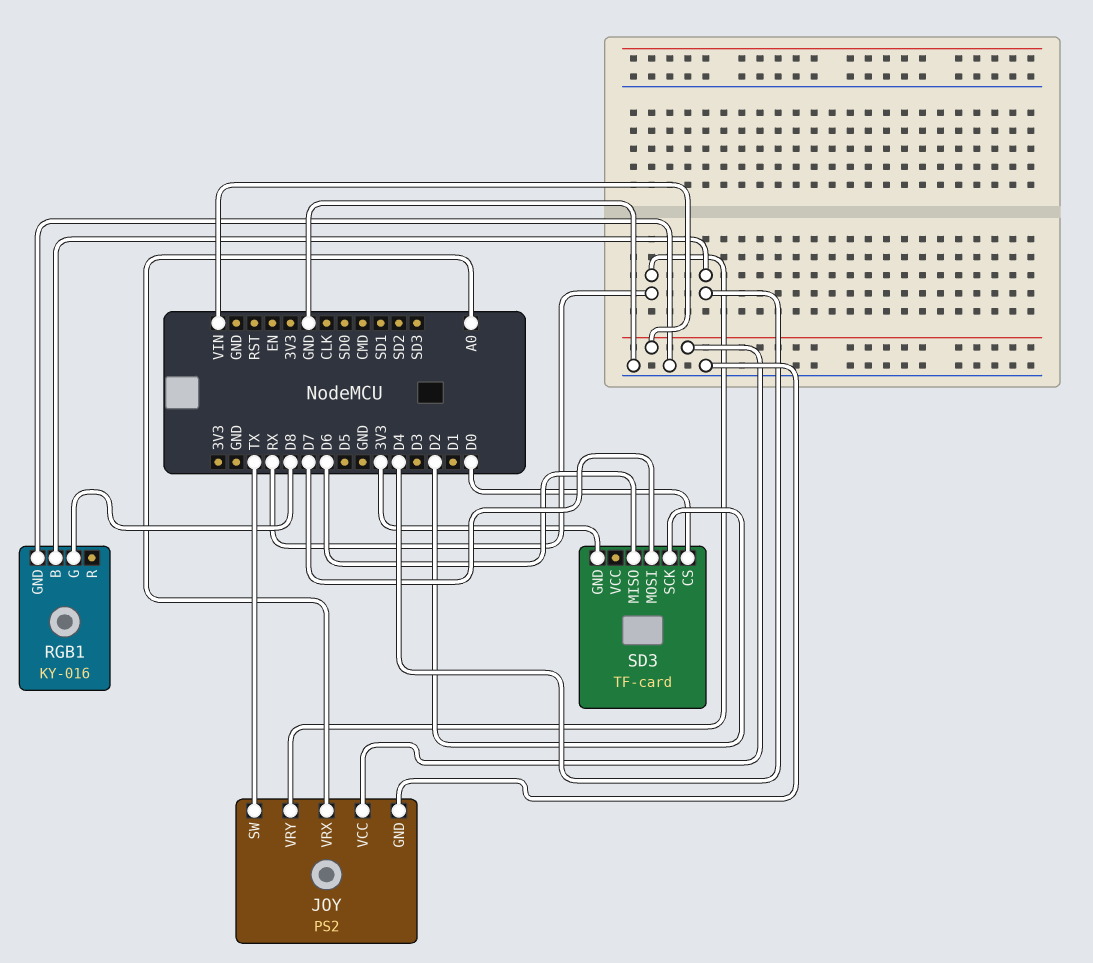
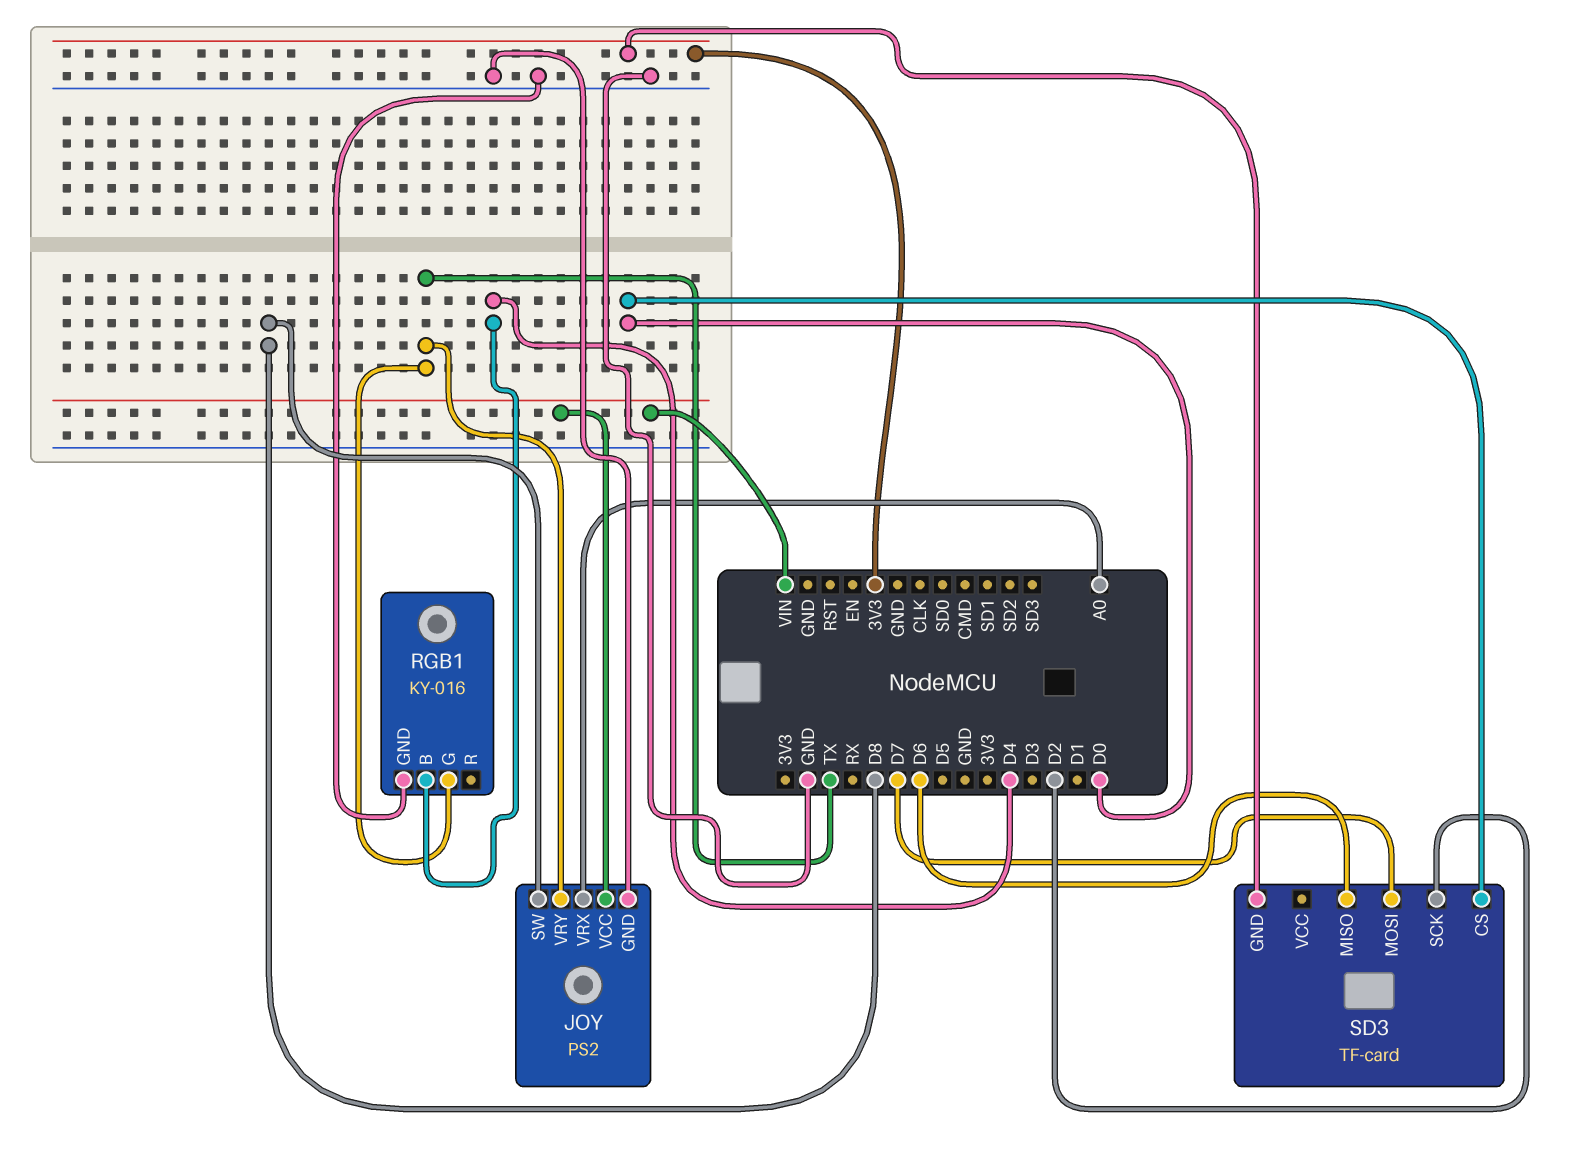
JOY pin SW: TX -> D8
JOY pin VRY: RX -> TX
RGB1 pin G: D8 -> TX

